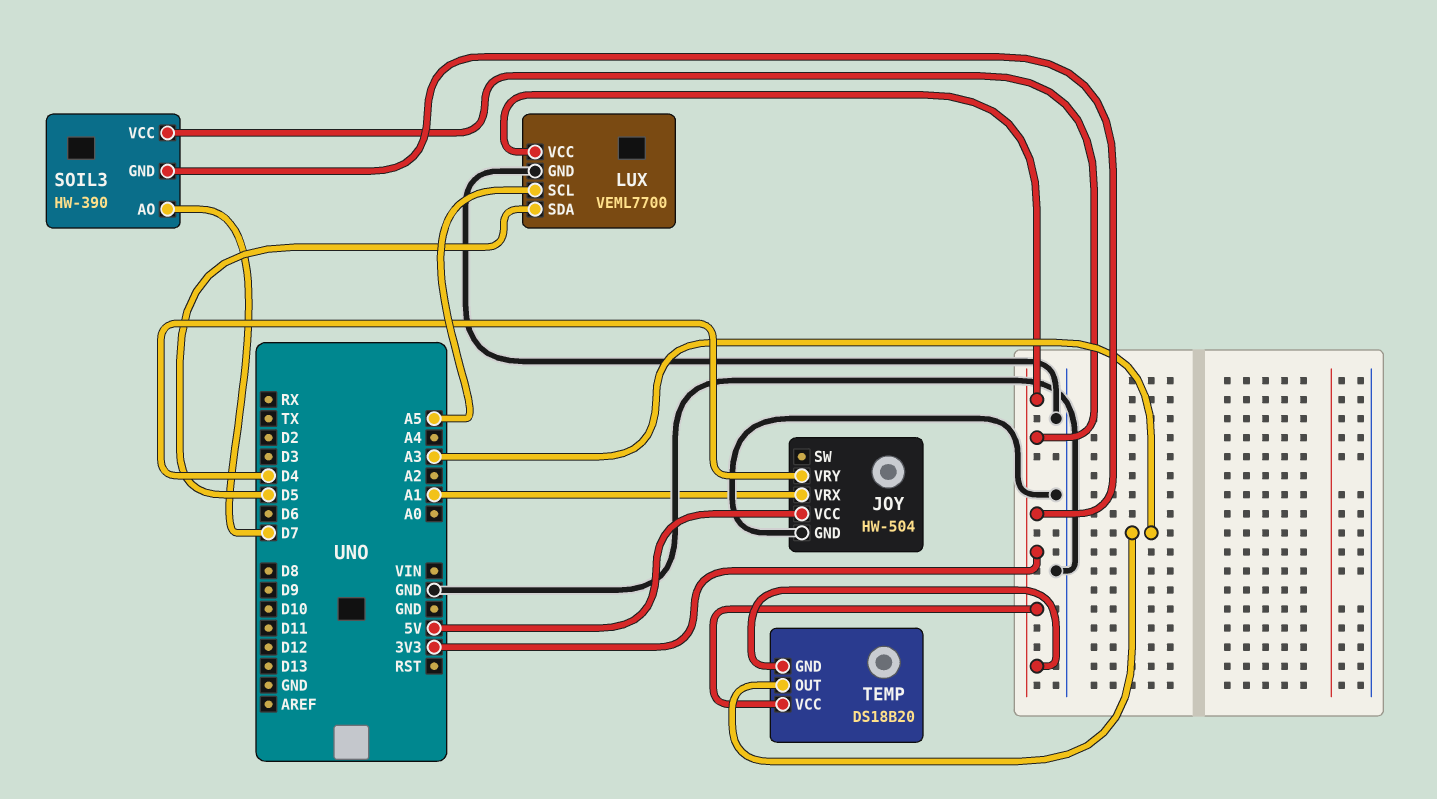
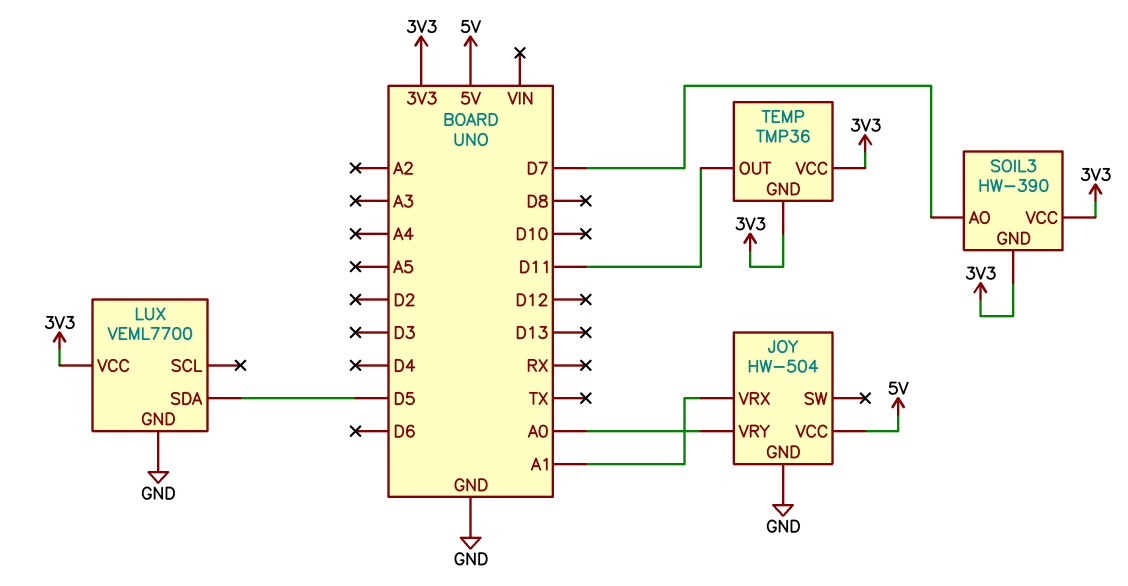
JOY pin VRY: D4 -> A0
LUX pin SCL: A5 -> none
TEMP: DS18B20 -> TMP36
TEMP pin OUT: A3 -> D11

